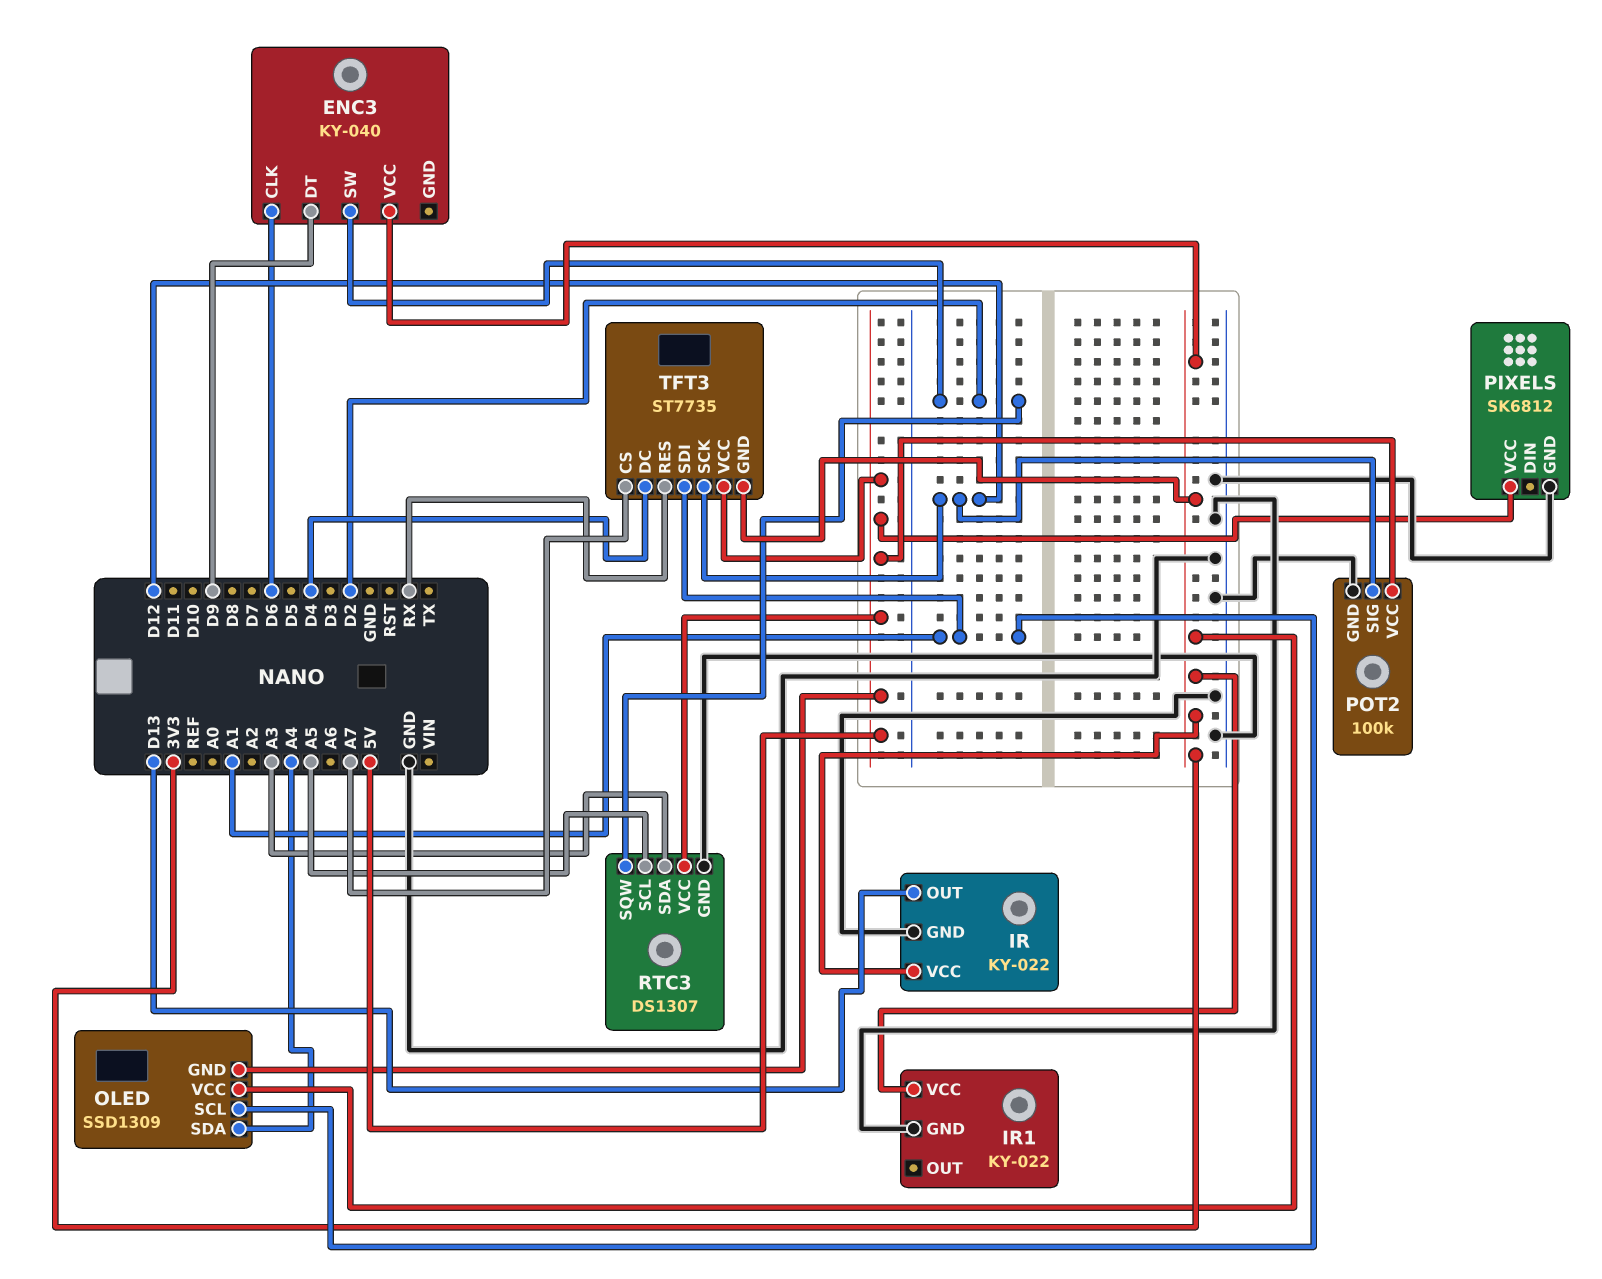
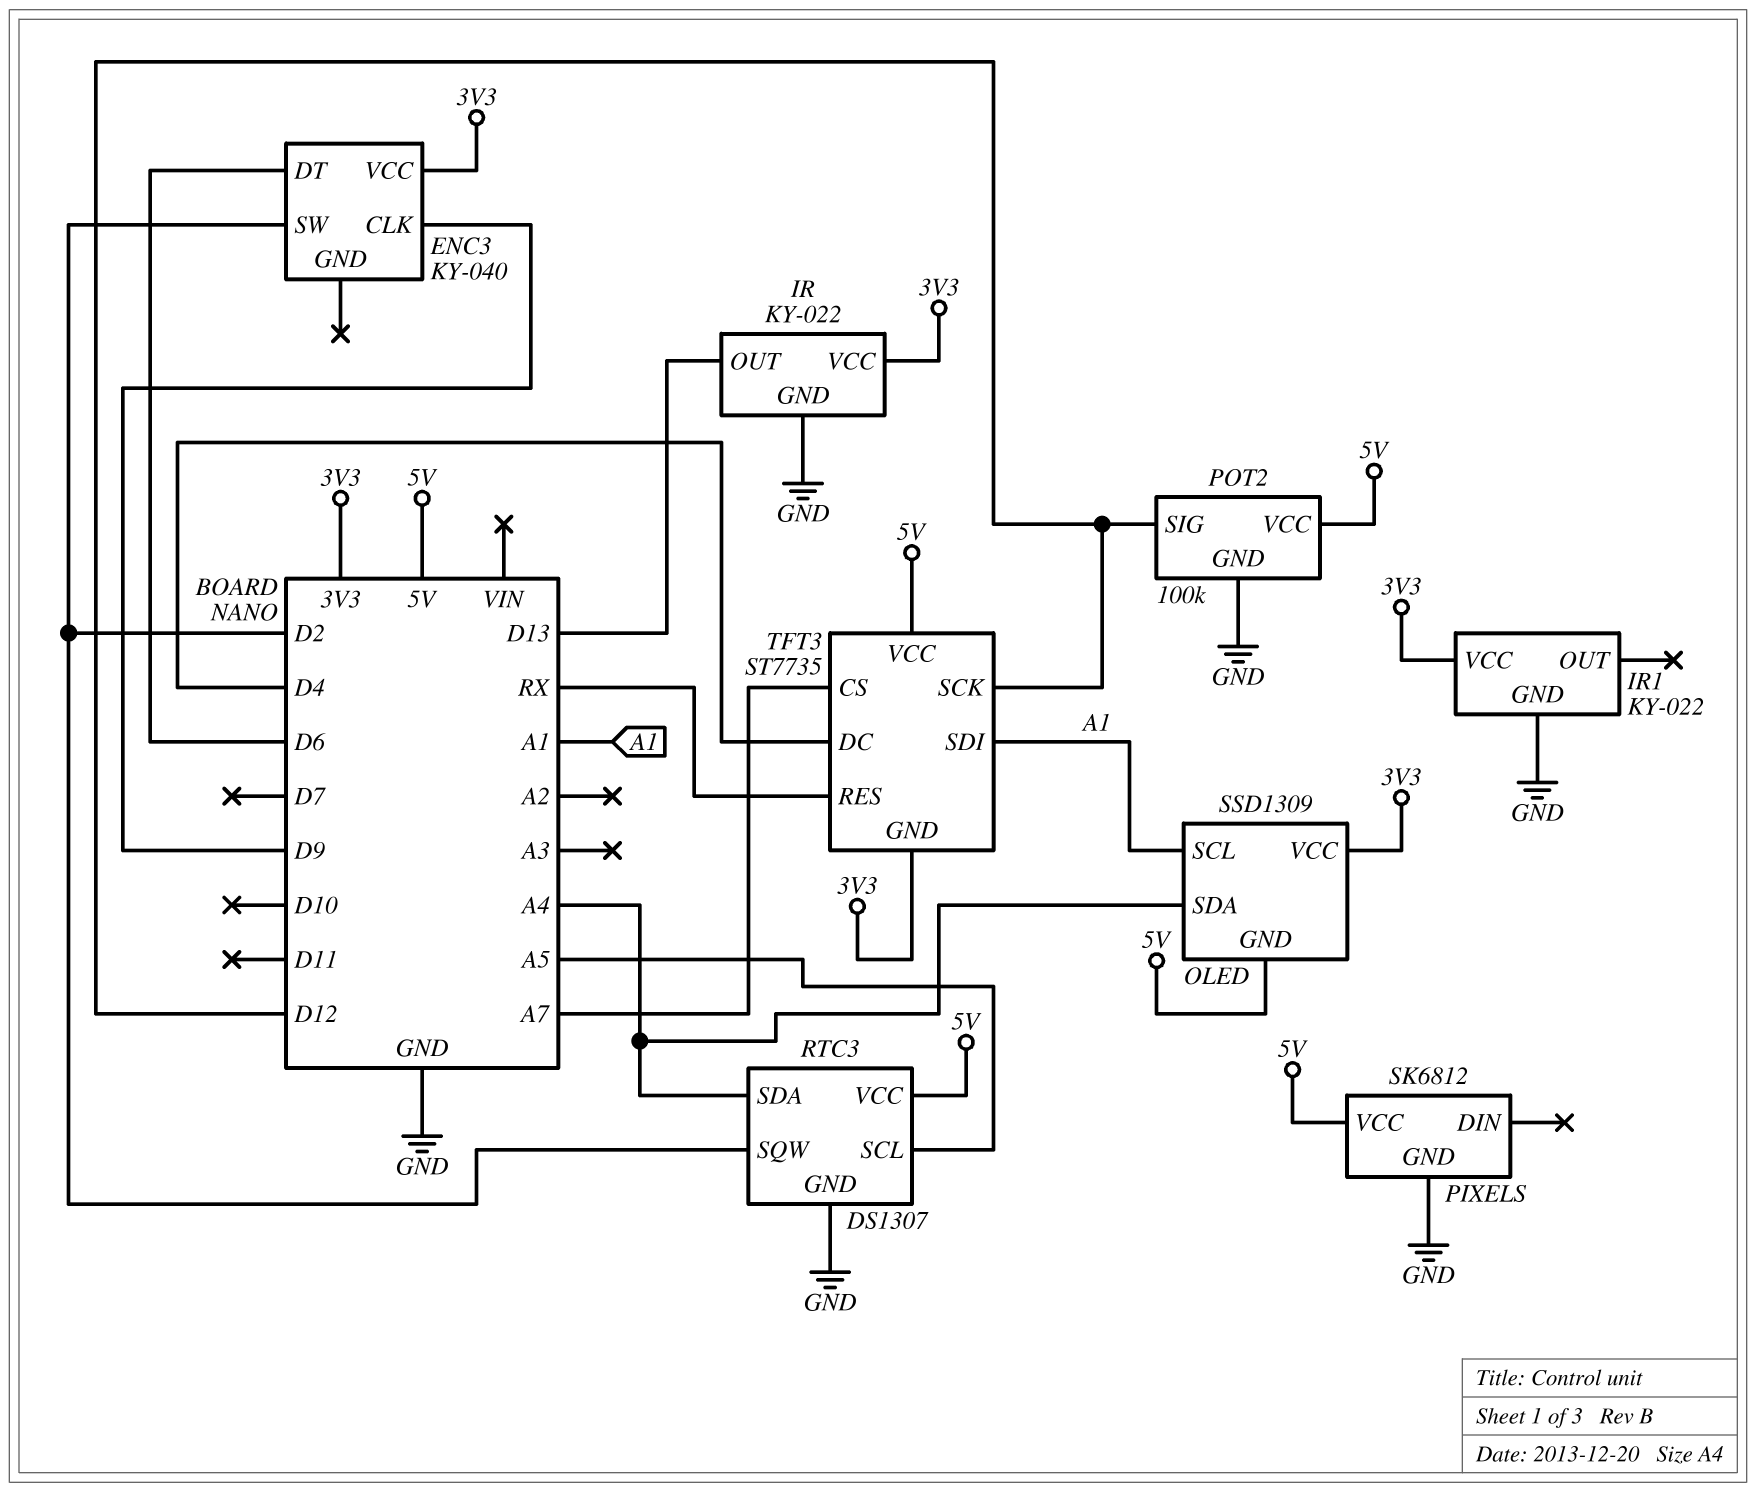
ENC3 pin CLK: D6 -> D9
ENC3 pin DT: D9 -> D6
RTC3 pin SDA: A3 -> A4

